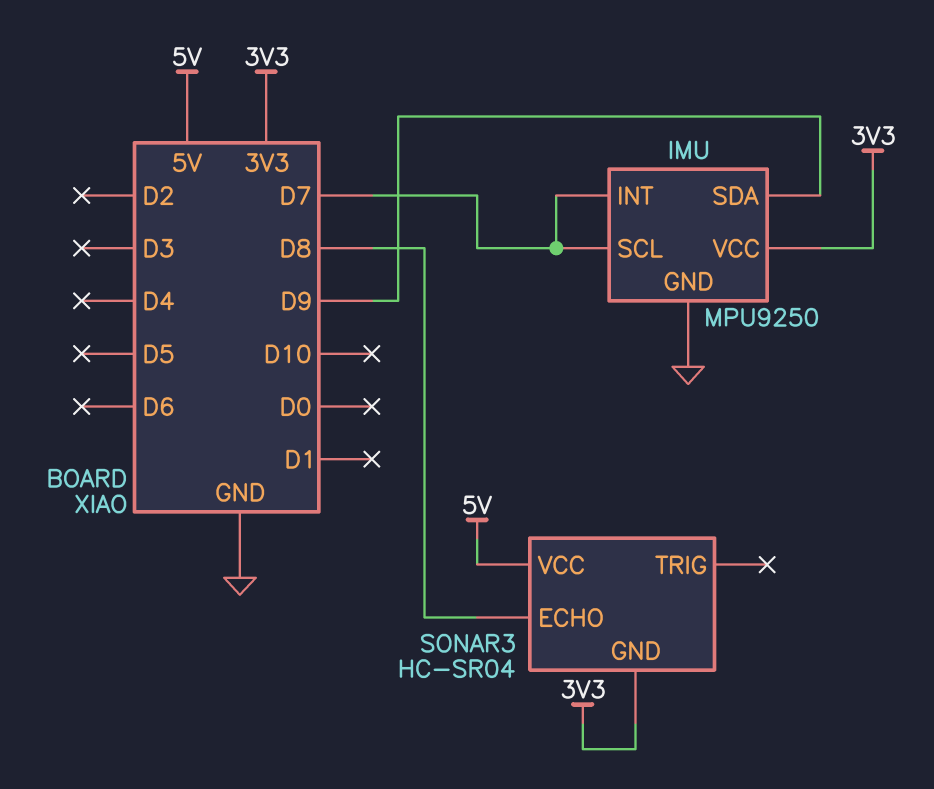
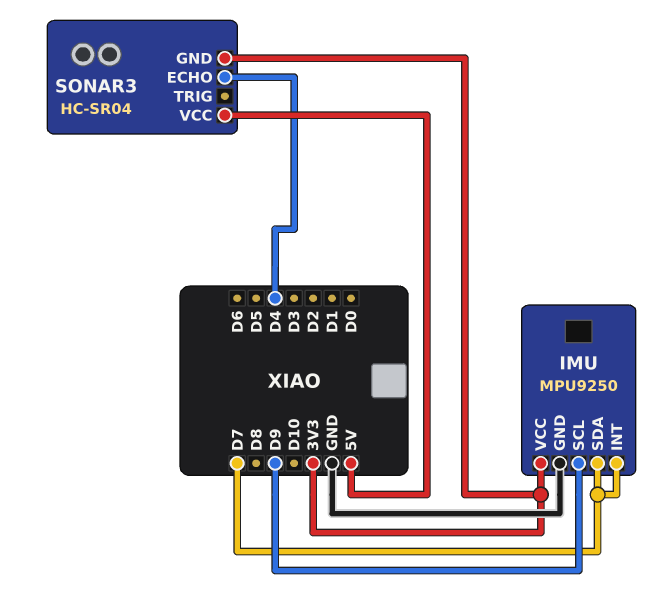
IMU pin SCL: D7 -> D9
IMU pin SDA: D9 -> D7
SONAR3 pin ECHO: D8 -> D4

